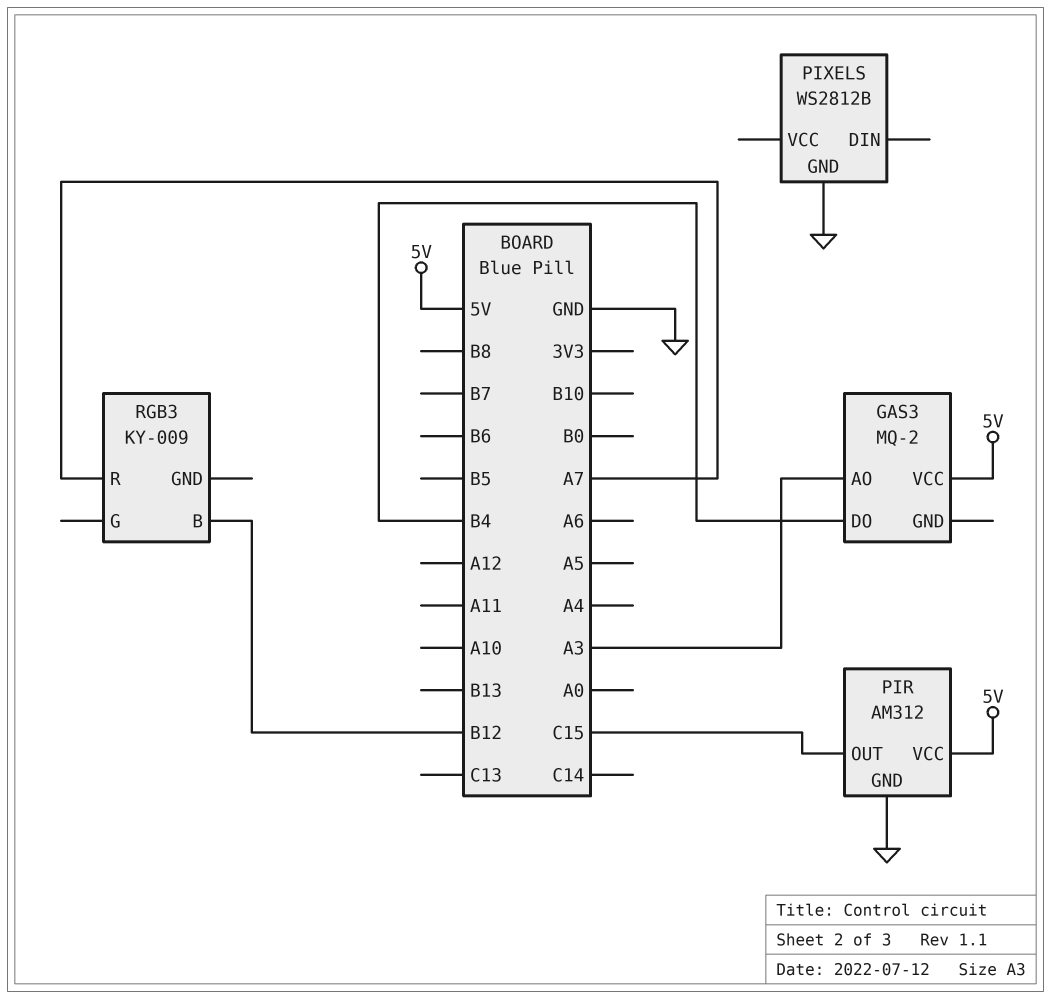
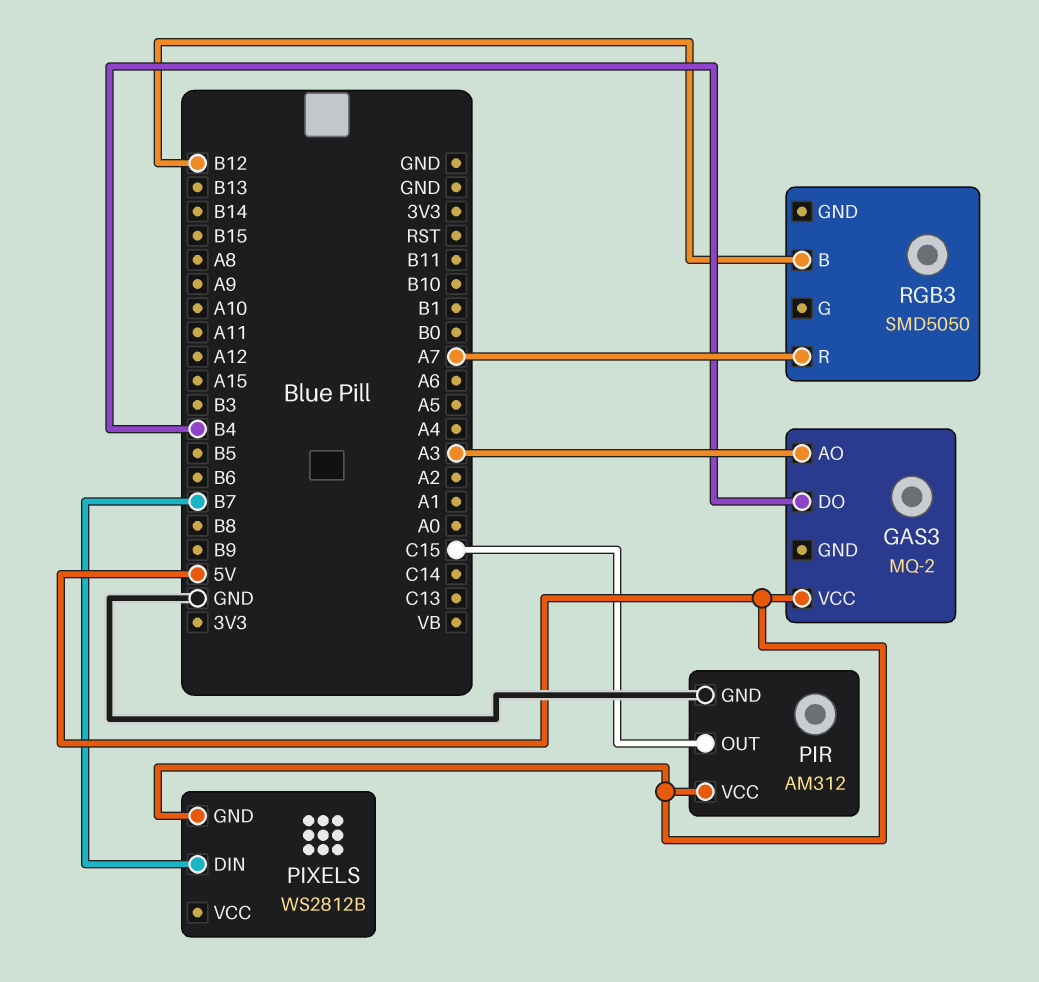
PIXELS pin DIN: none -> B7
PIXELS pin GND: GND -> 5V
RGB3: KY-009 -> SMD5050

